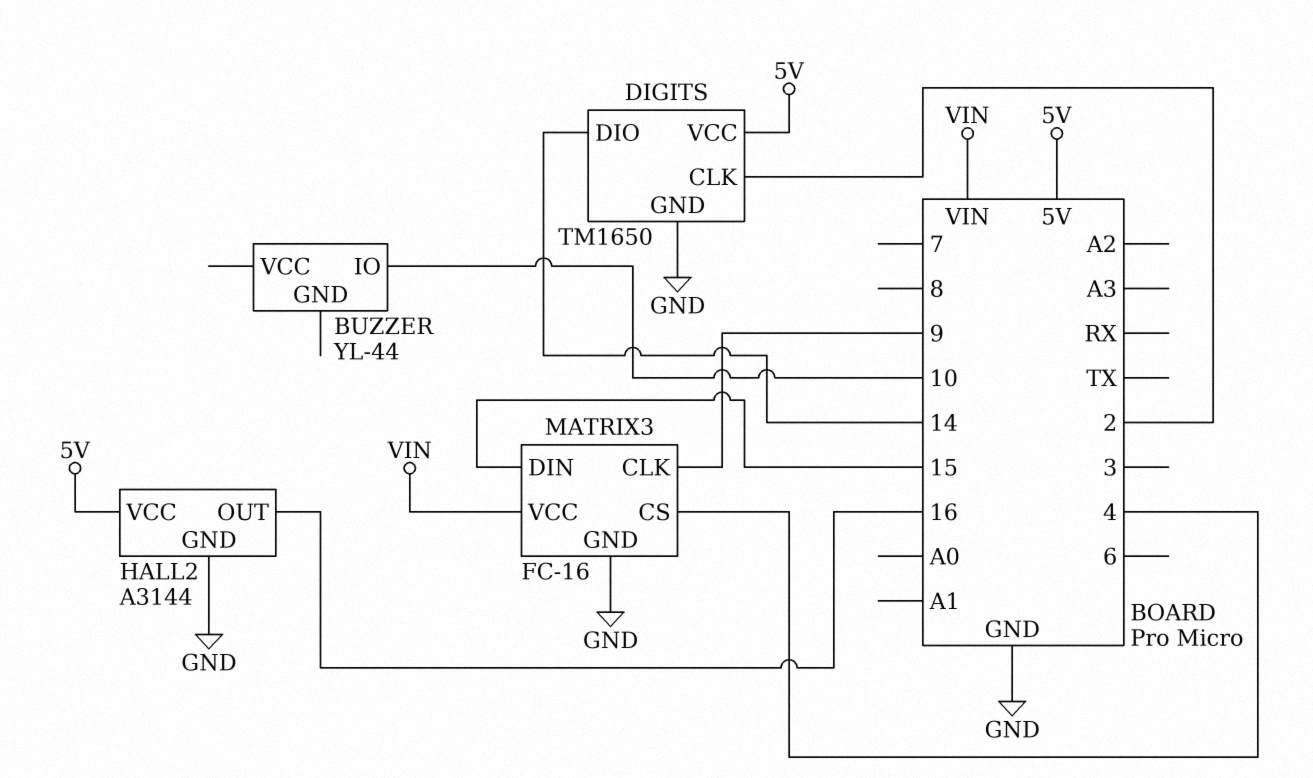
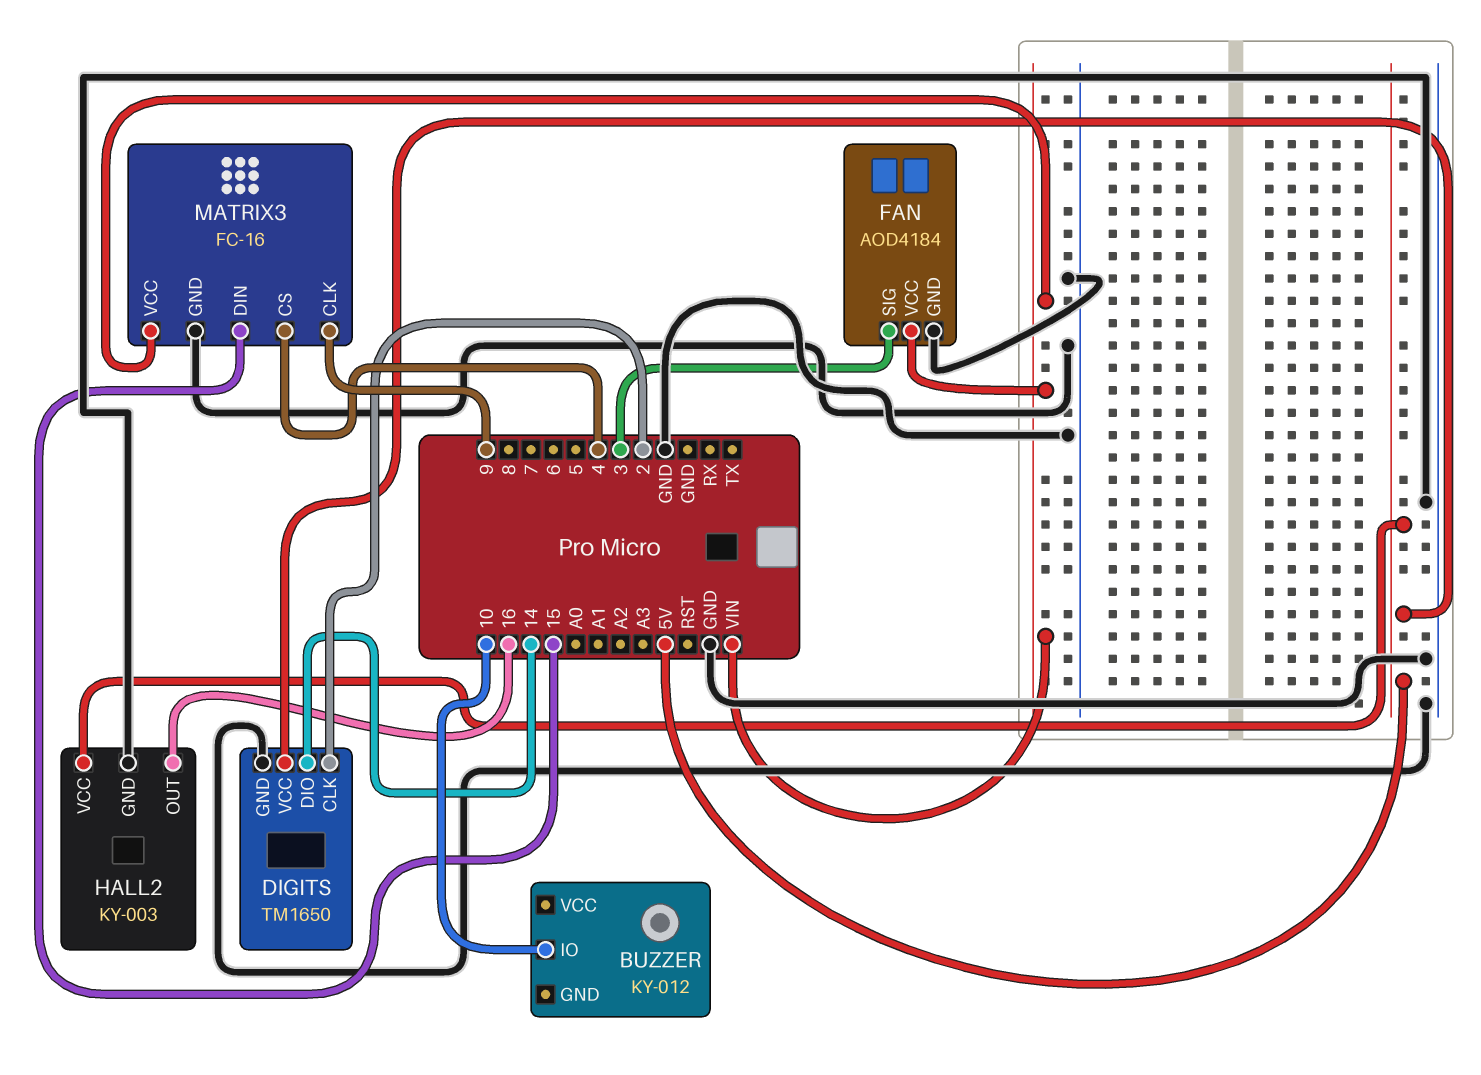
BUZZER: YL-44 -> KY-012
FAN: none -> AOD4184
FAN pin GND: none -> GND
FAN pin SIG: none -> 3
FAN pin VCC: none -> VIN
HALL2: A3144 -> KY-003

